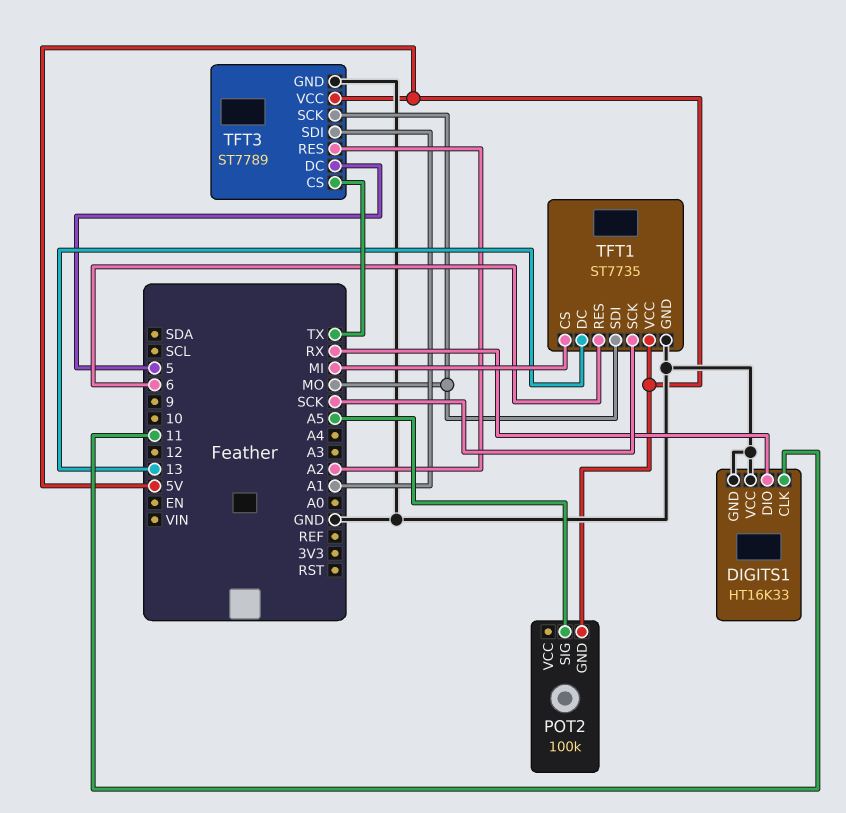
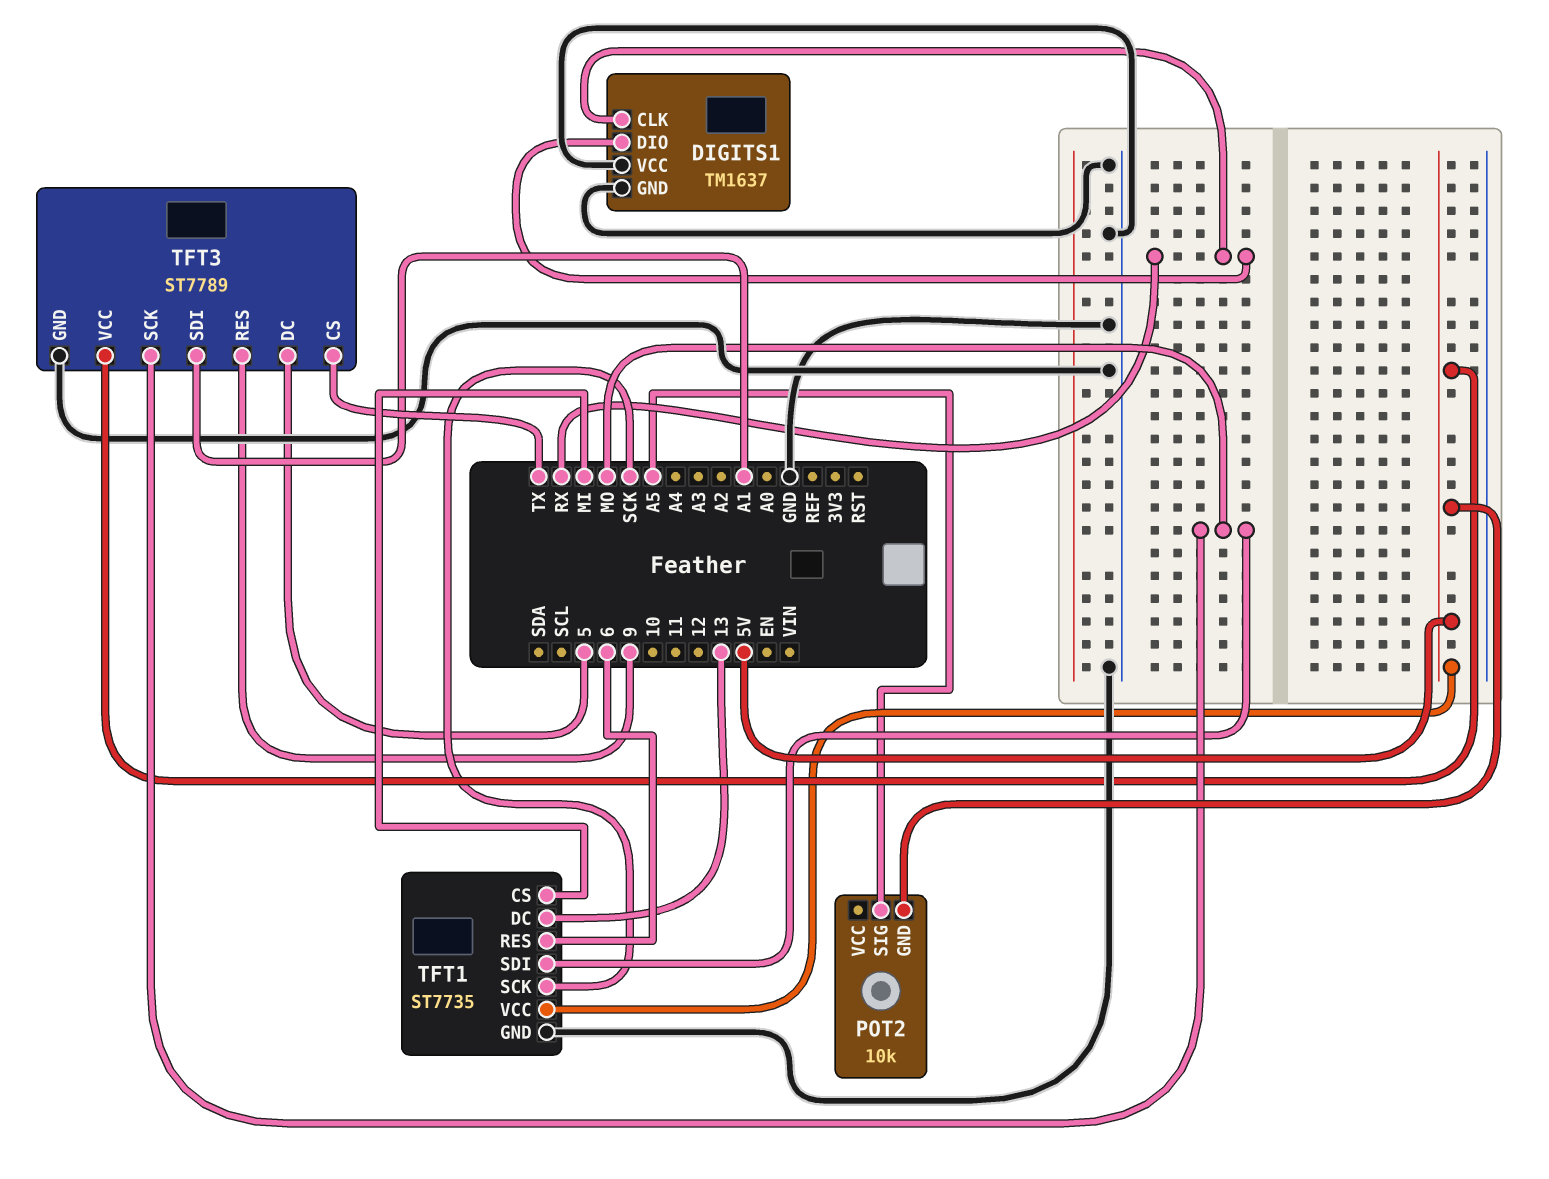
DIGITS1: HT16K33 -> TM1637
DIGITS1 pin CLK: 11 -> RX
POT2: 100k -> 10k
TFT3 pin RES: A2 -> 9

